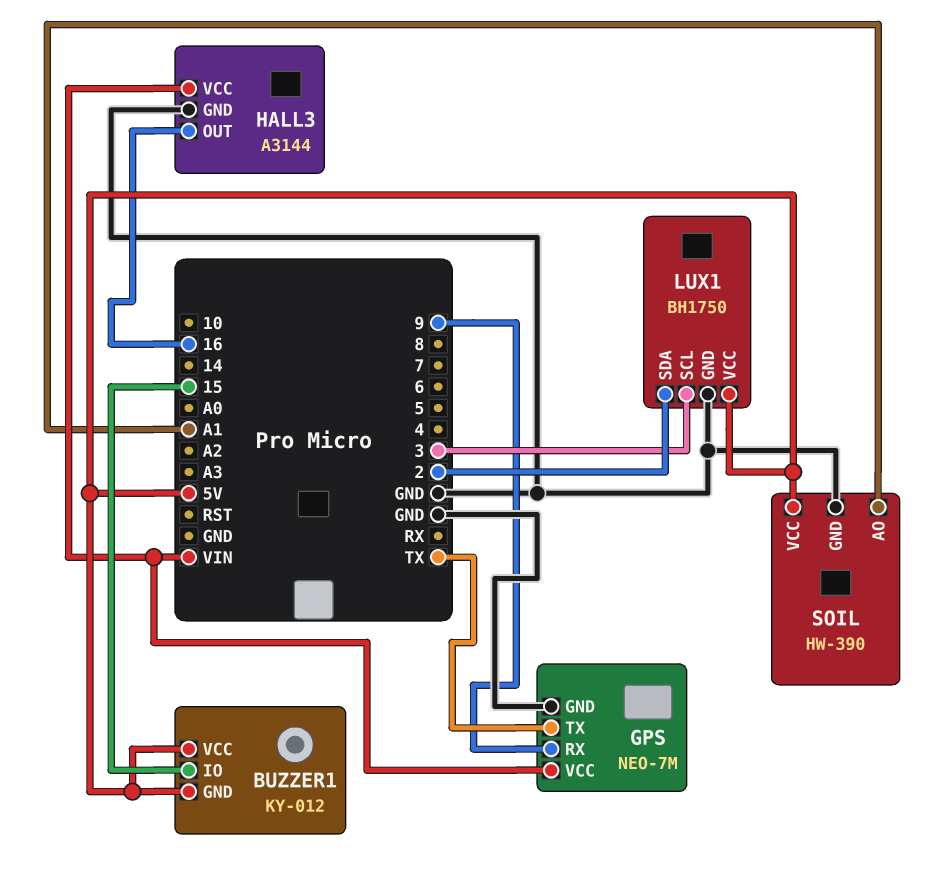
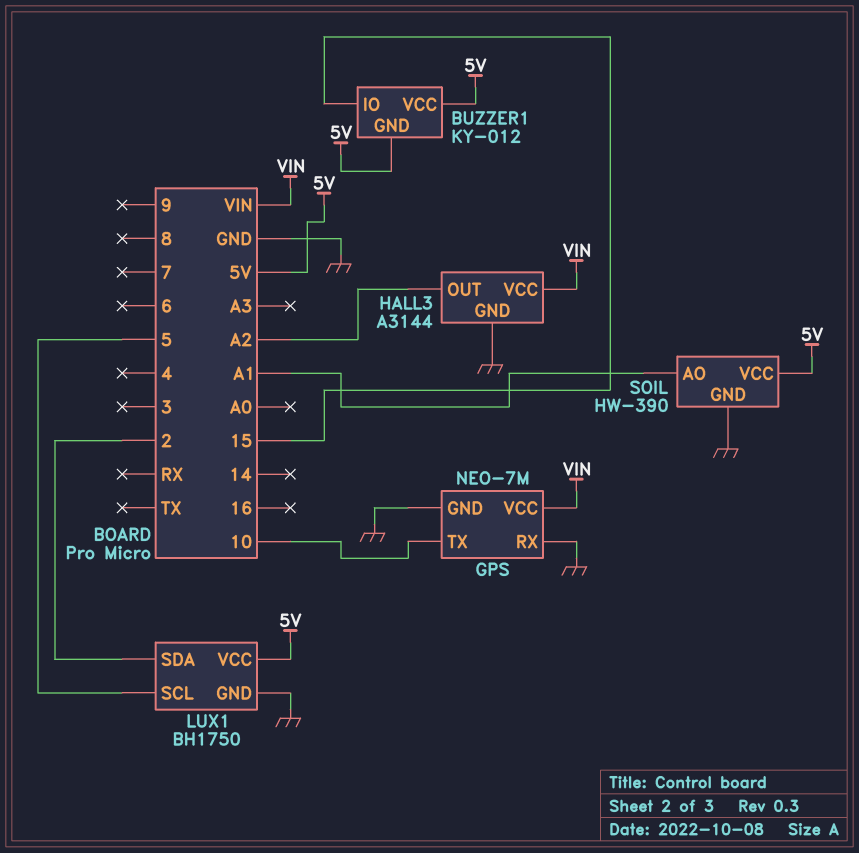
GPS pin RX: 9 -> GND
GPS pin TX: TX -> 10
HALL3 pin OUT: 16 -> A2
LUX1 pin SCL: 3 -> 5

